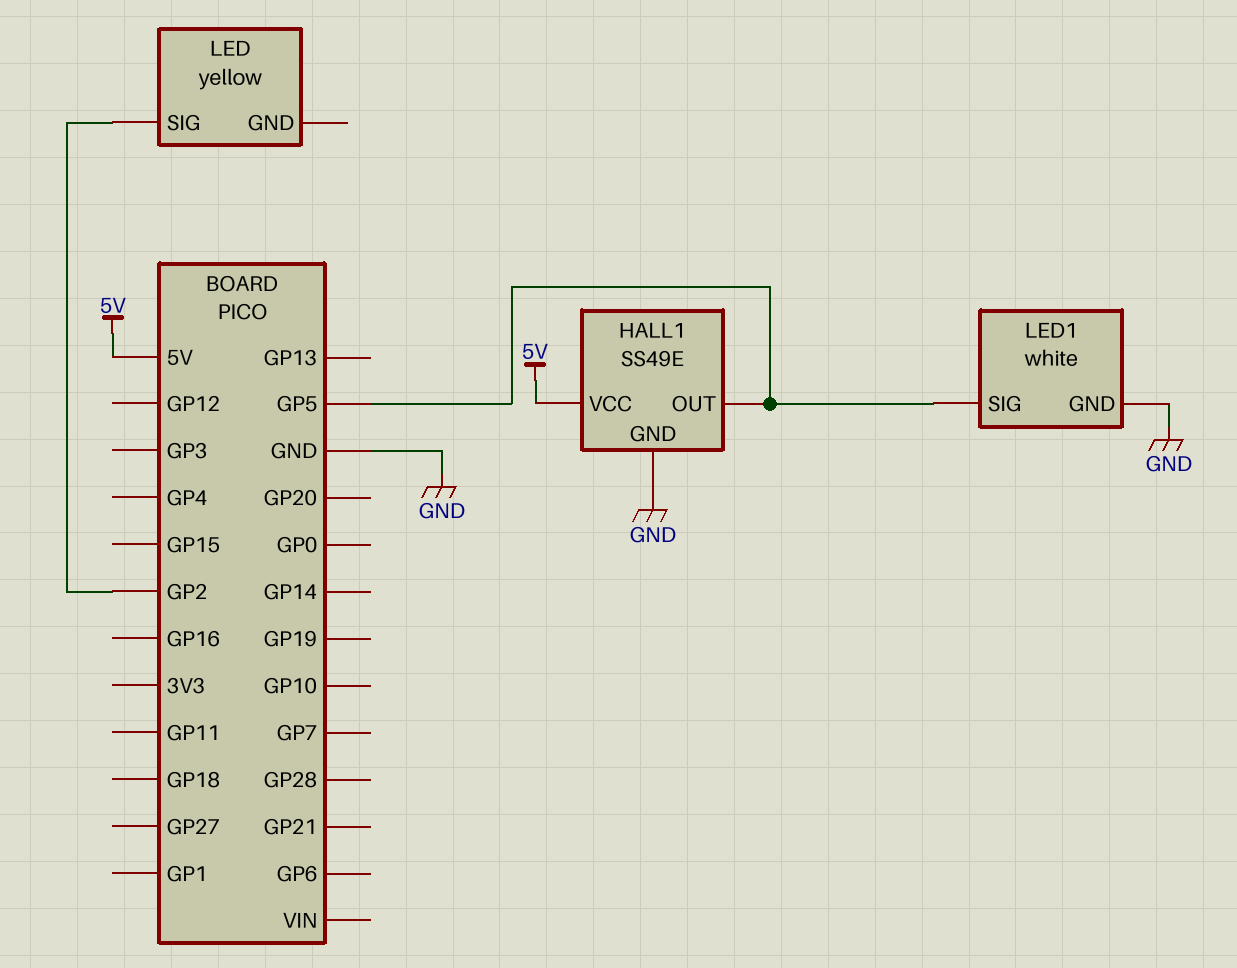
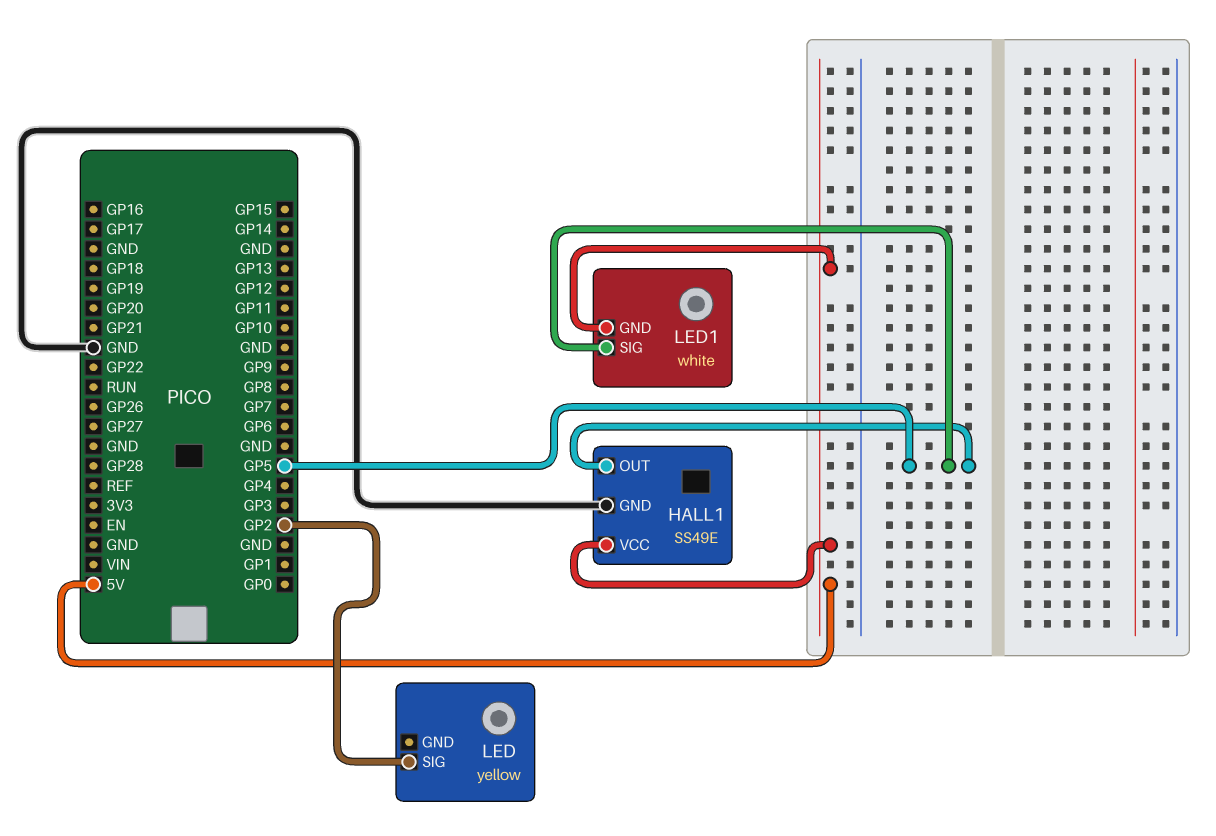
LED1 pin GND: GND -> 5V

